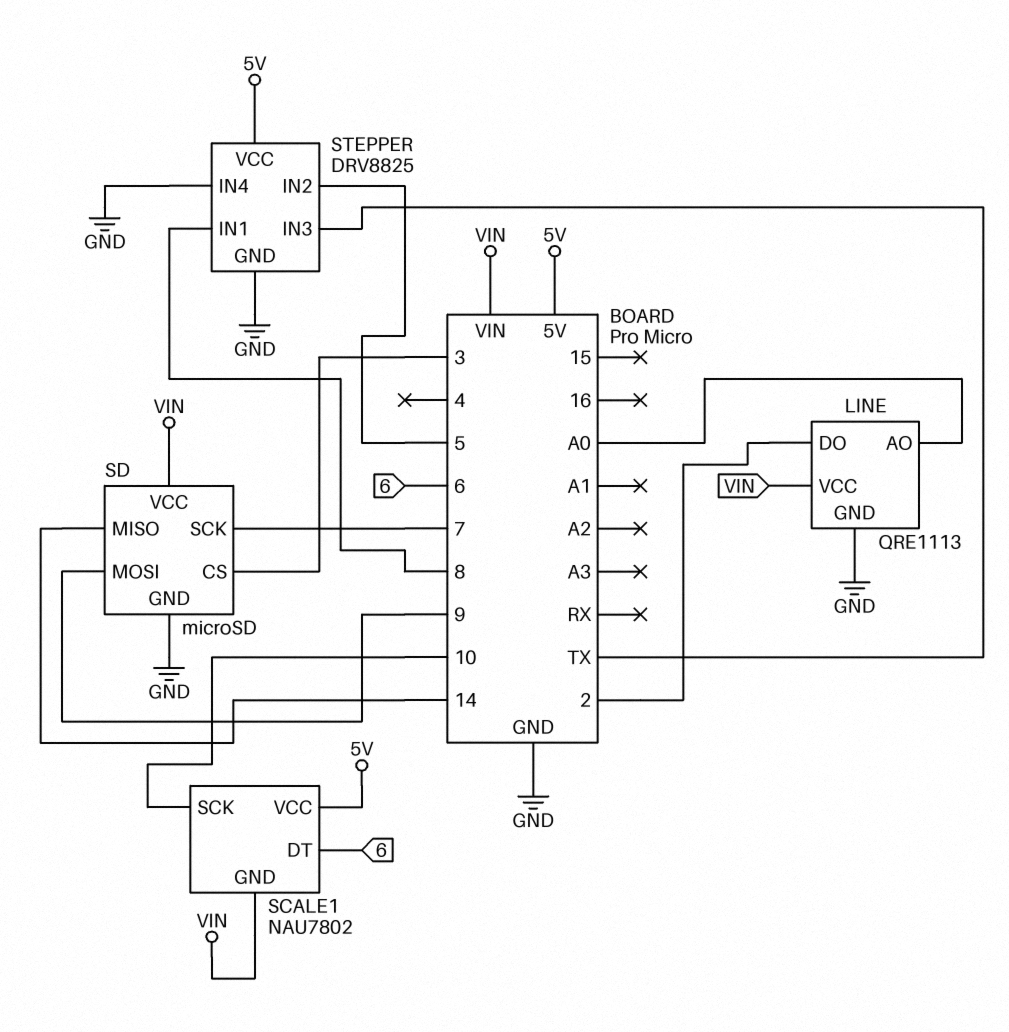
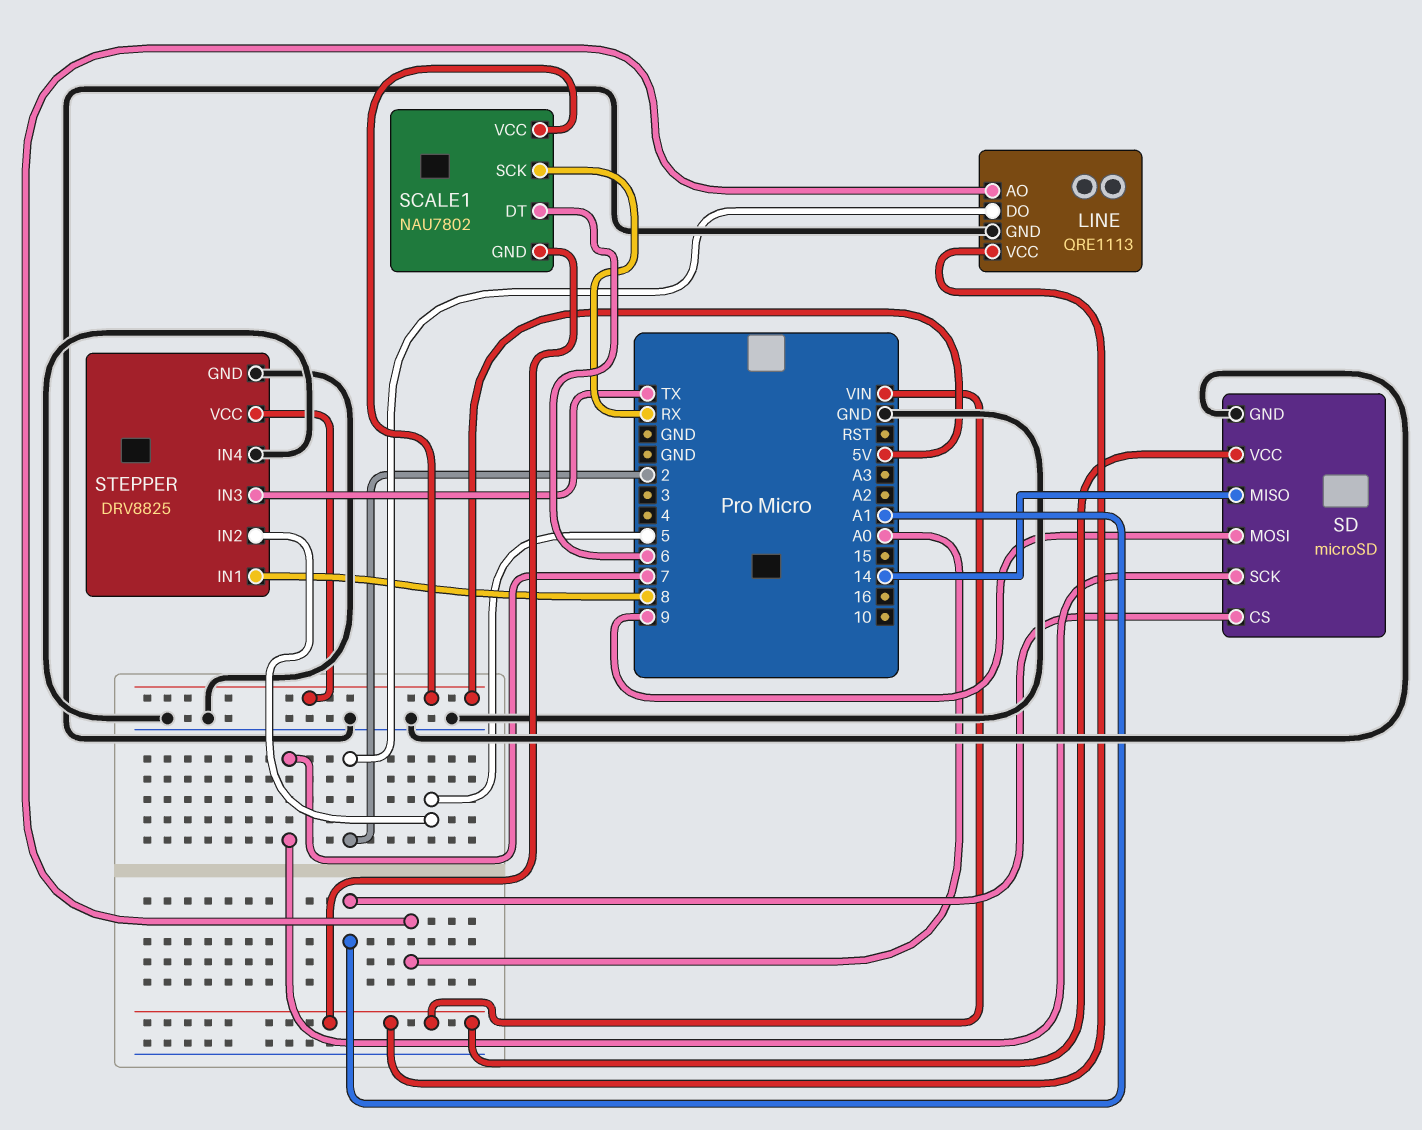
SCALE1 pin SCK: 10 -> RX
SD pin CS: 3 -> A1

